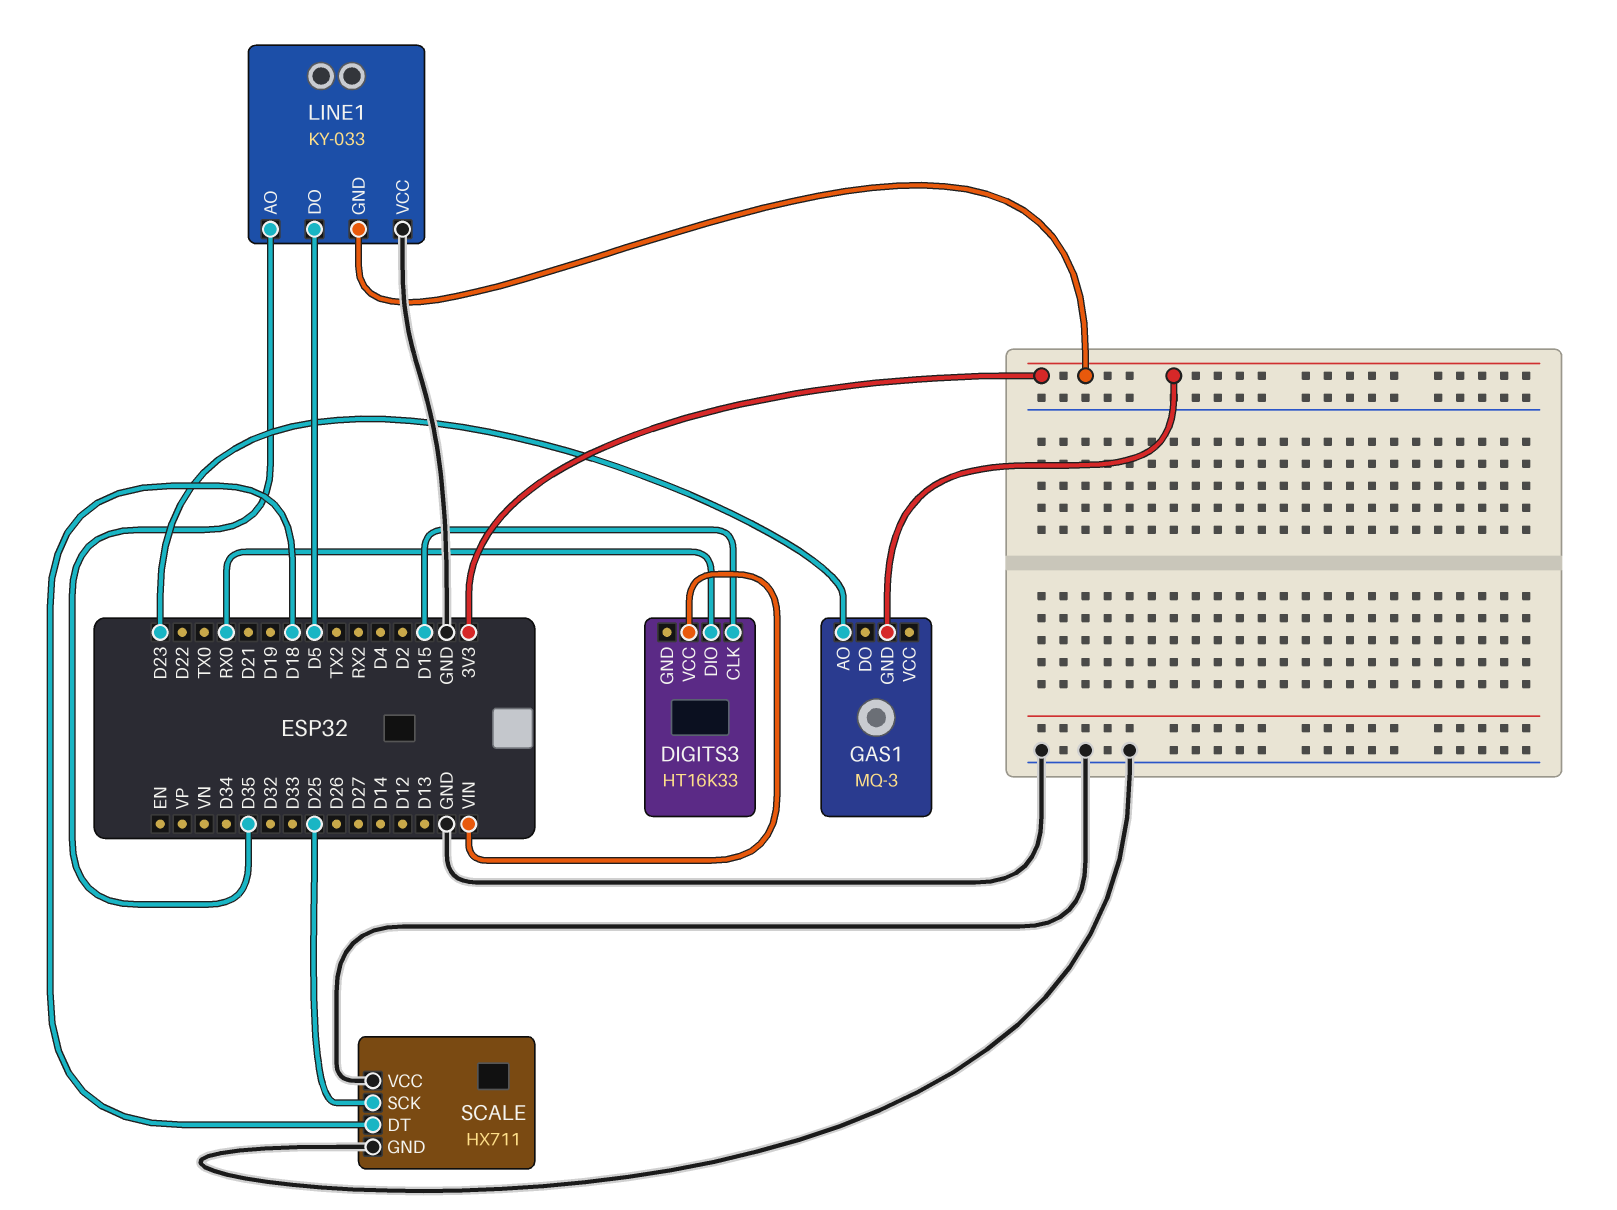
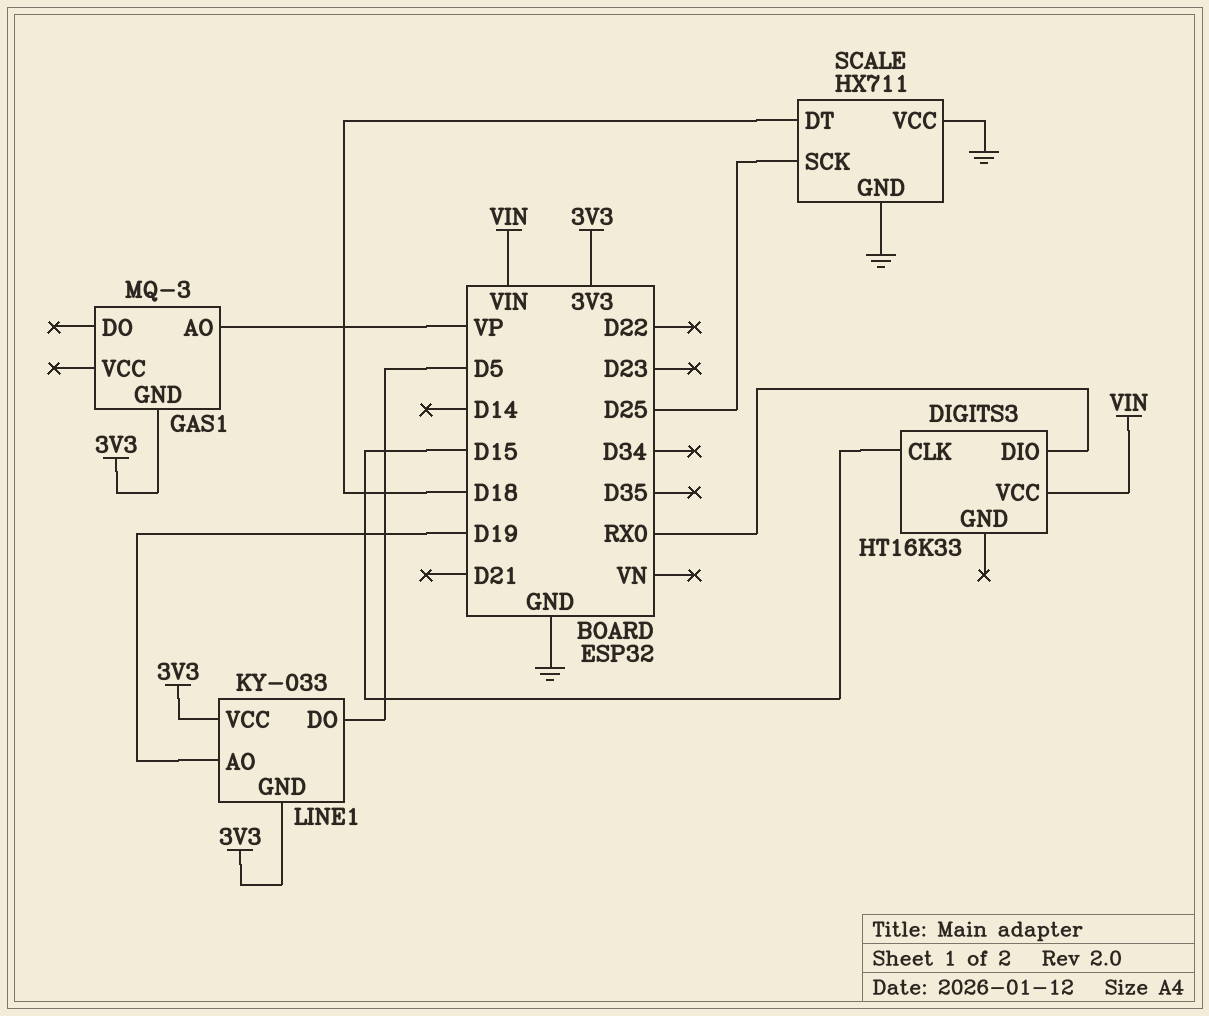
GAS1 pin AO: D23 -> VP
LINE1 pin AO: D35 -> D19
LINE1 pin VCC: GND -> 3V3

